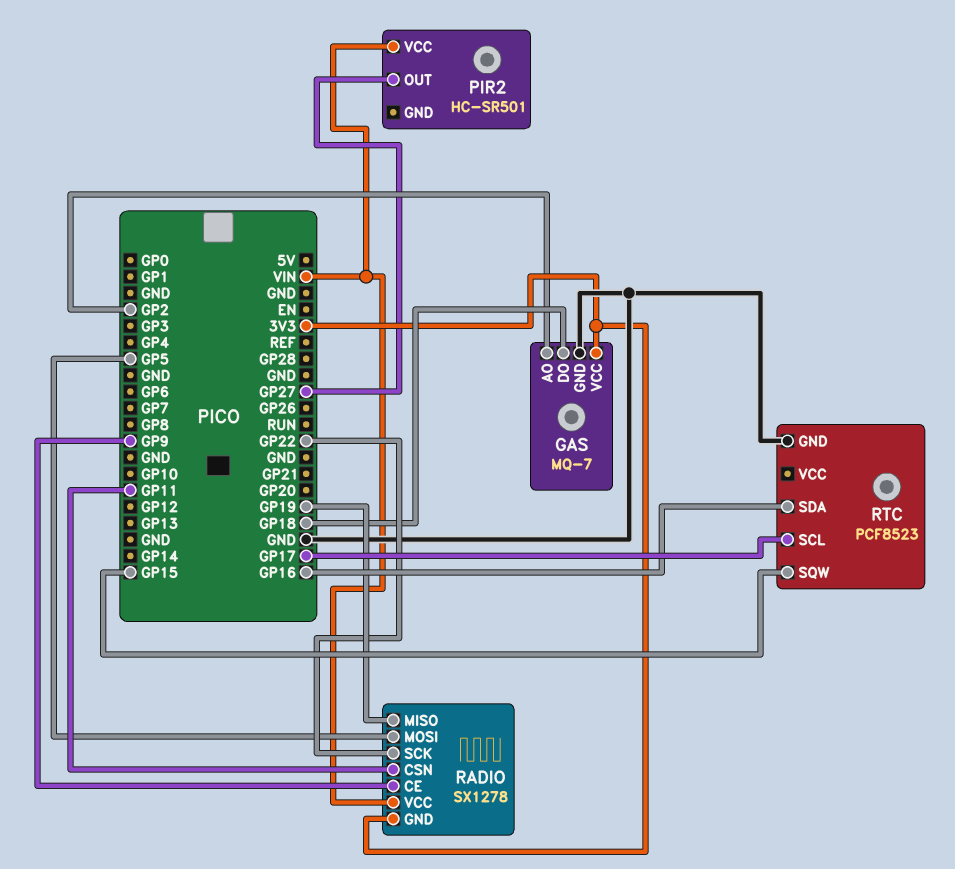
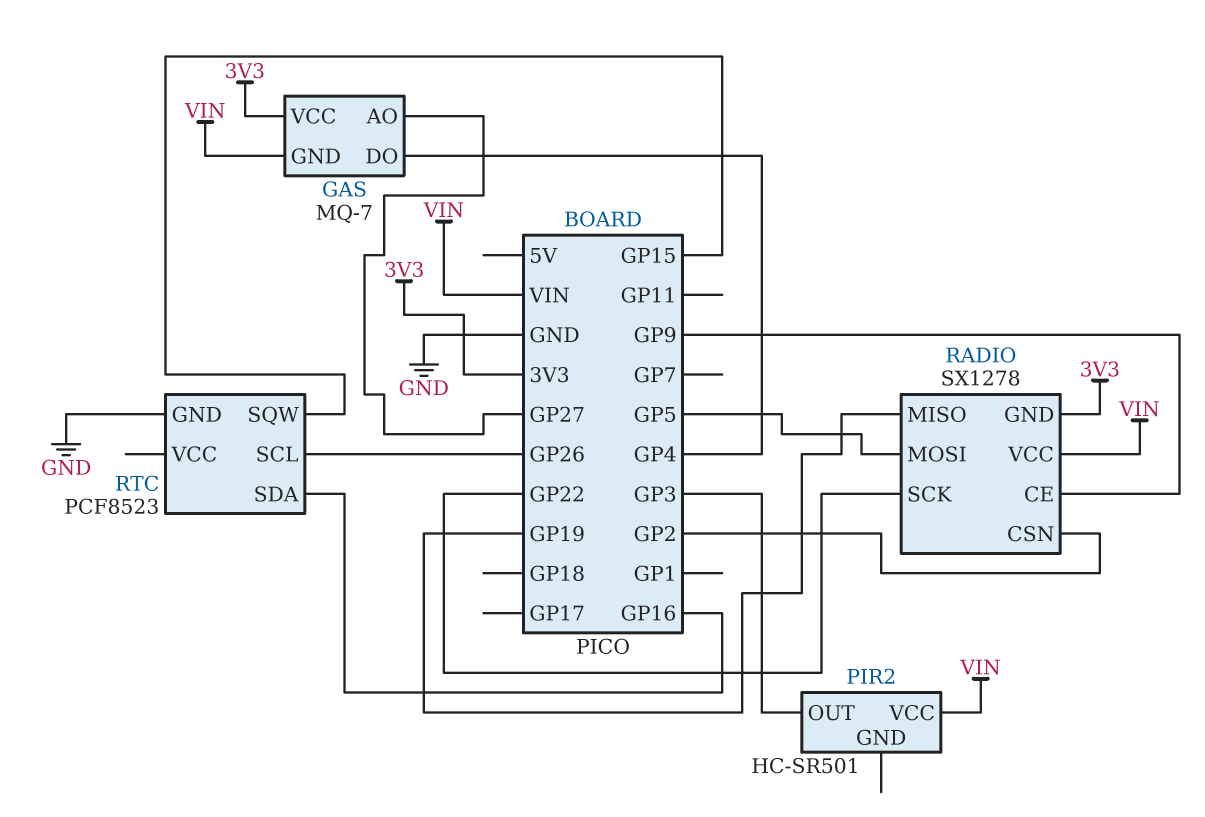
GAS pin AO: GP2 -> GP27
GAS pin DO: GP18 -> GP4
GAS pin GND: GND -> VIN
PIR2 pin OUT: GP27 -> GP3
RADIO pin CSN: GP11 -> GP2
RTC pin SCL: GP17 -> GP26

